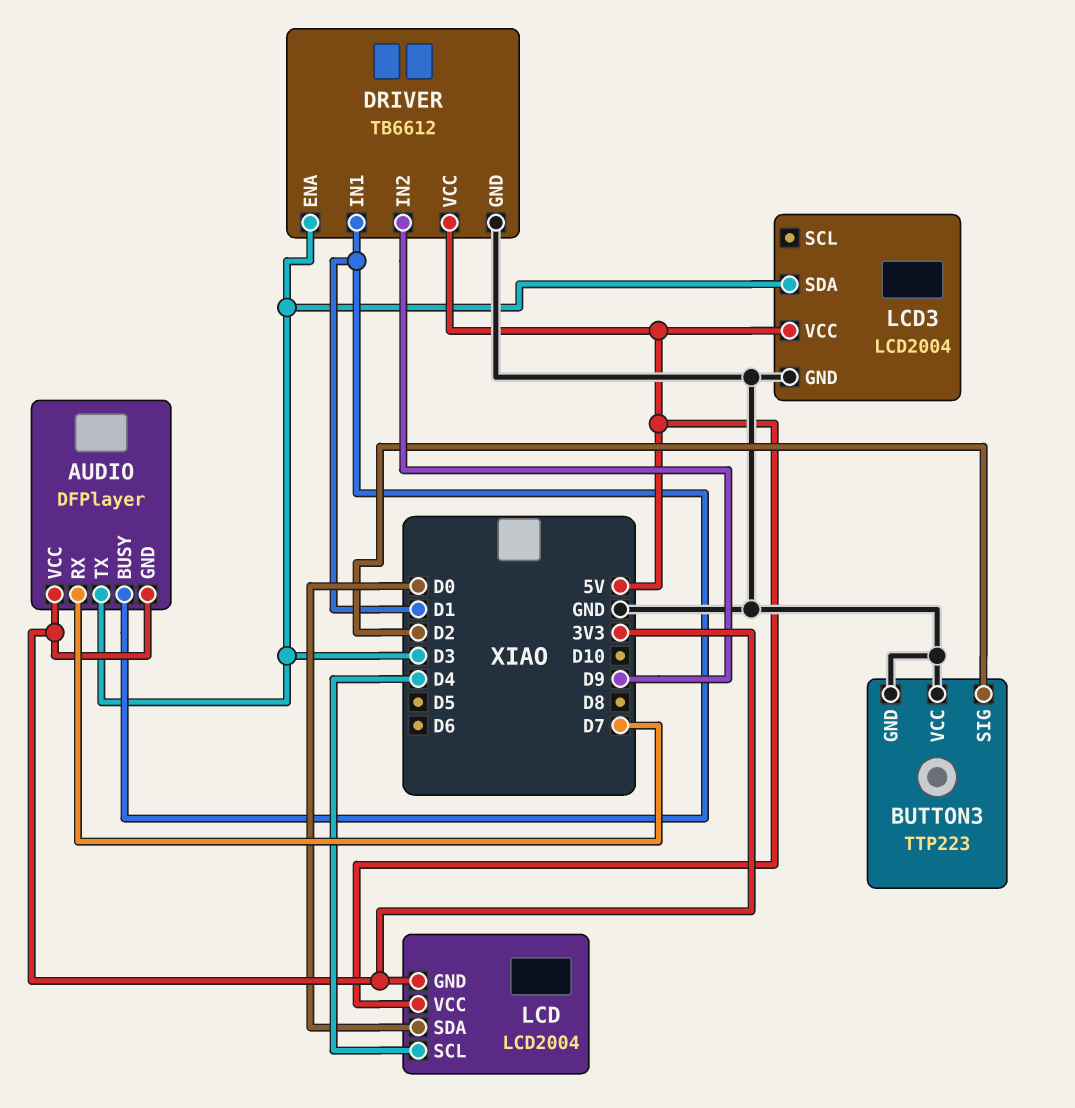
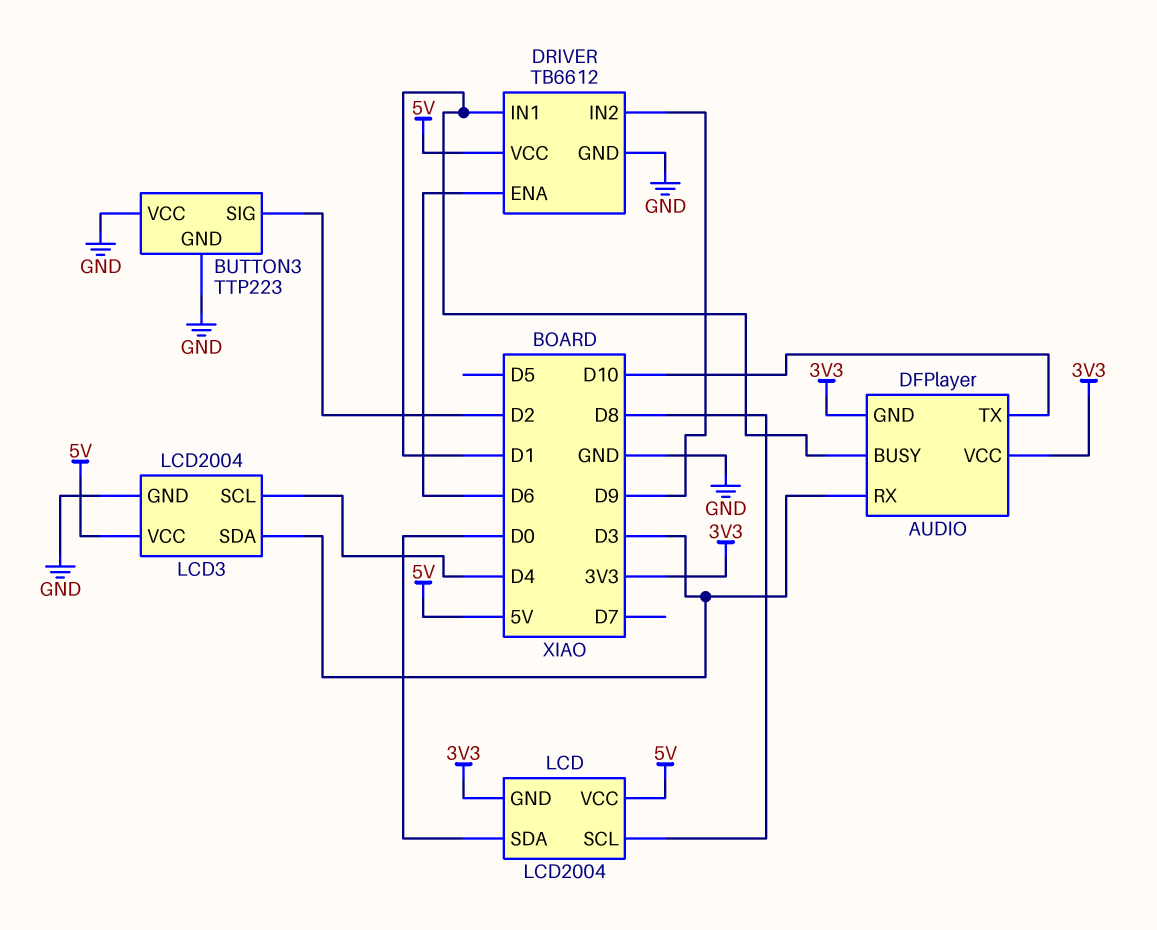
AUDIO pin RX: D7 -> D3
AUDIO pin TX: D3 -> D10
DRIVER pin ENA: D3 -> D6
LCD pin SCL: D4 -> D8
LCD3 pin SCL: none -> D4

